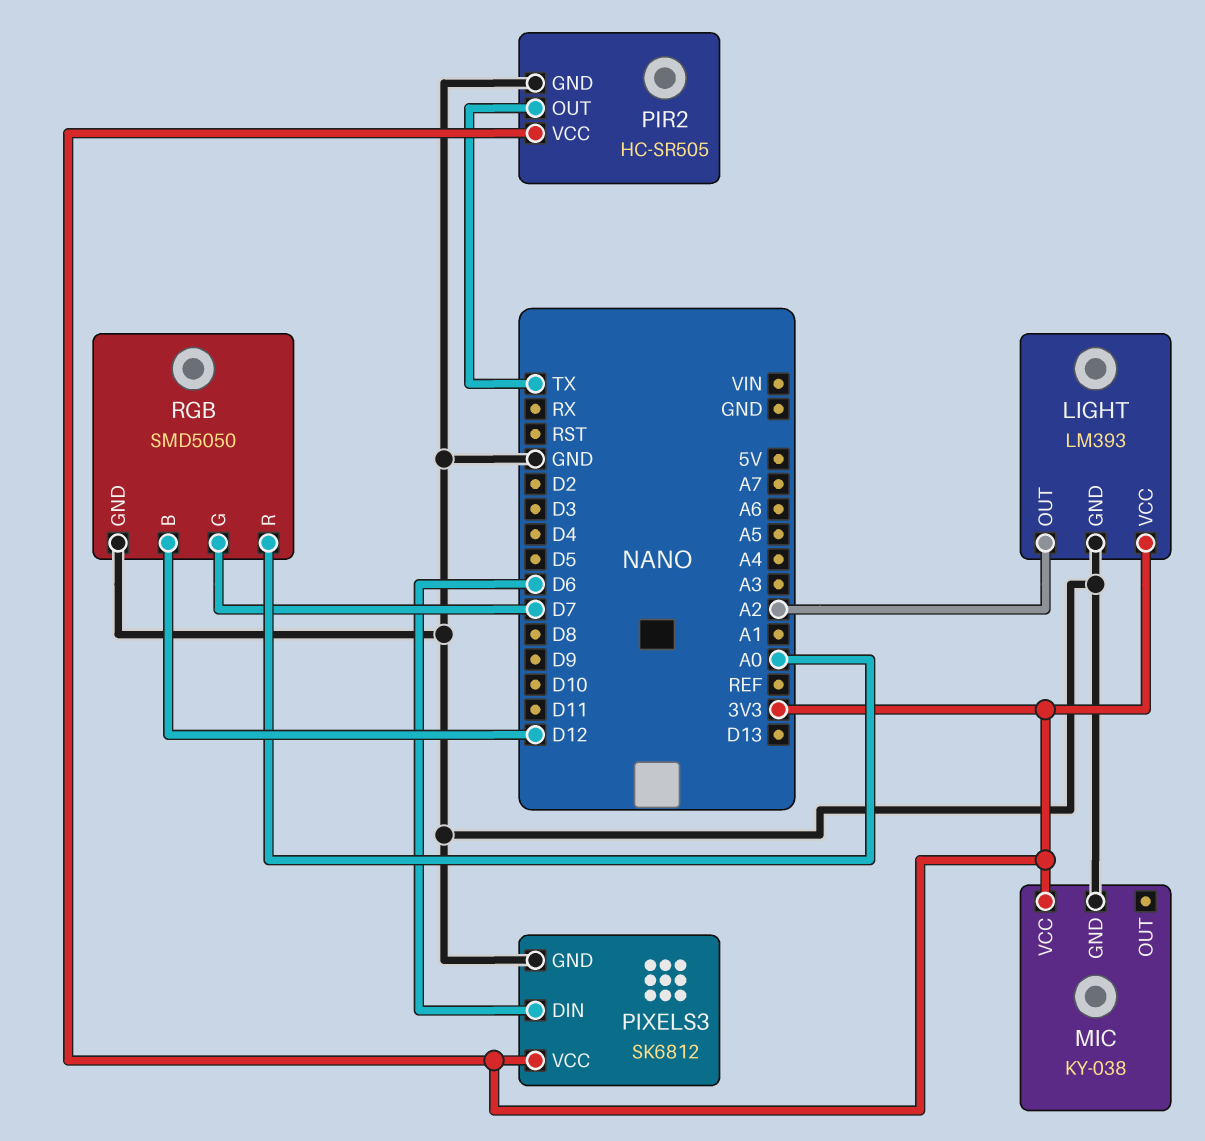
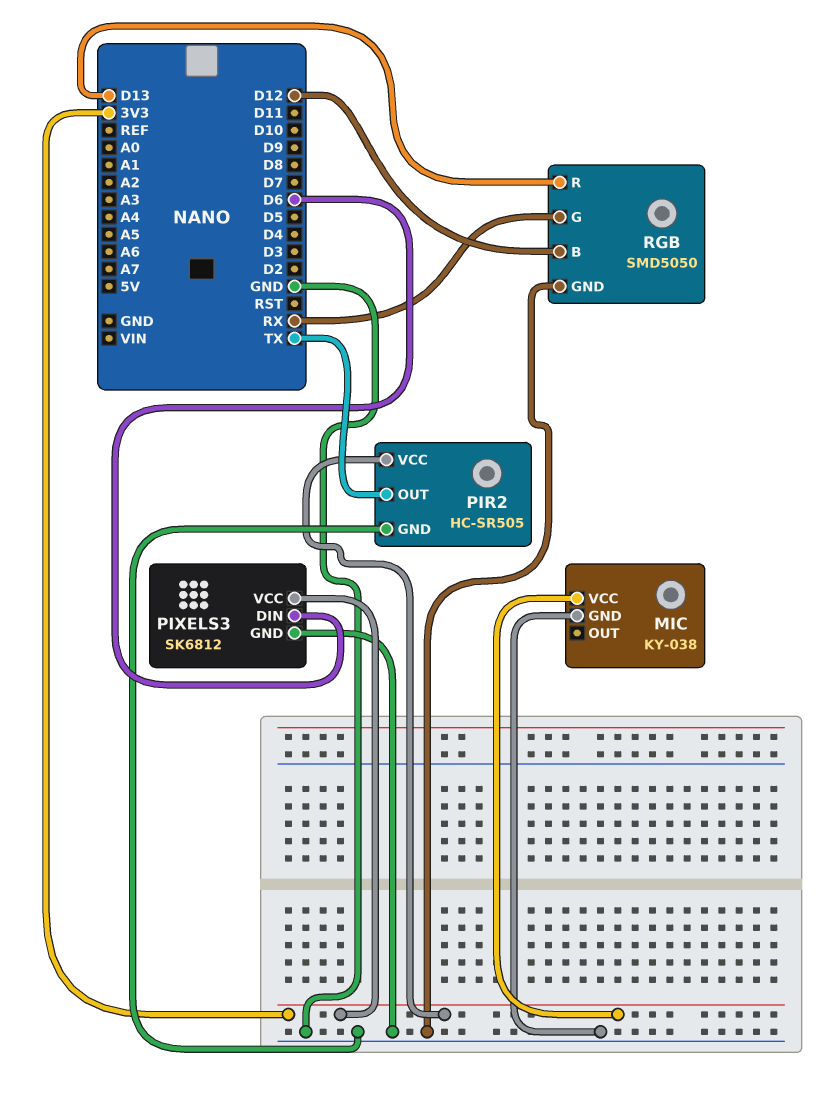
LIGHT: LM393 -> none
LIGHT pin GND: GND -> none
LIGHT pin OUT: A2 -> none
LIGHT pin VCC: 3V3 -> none
RGB pin G: D7 -> RX
RGB pin R: A0 -> D13

